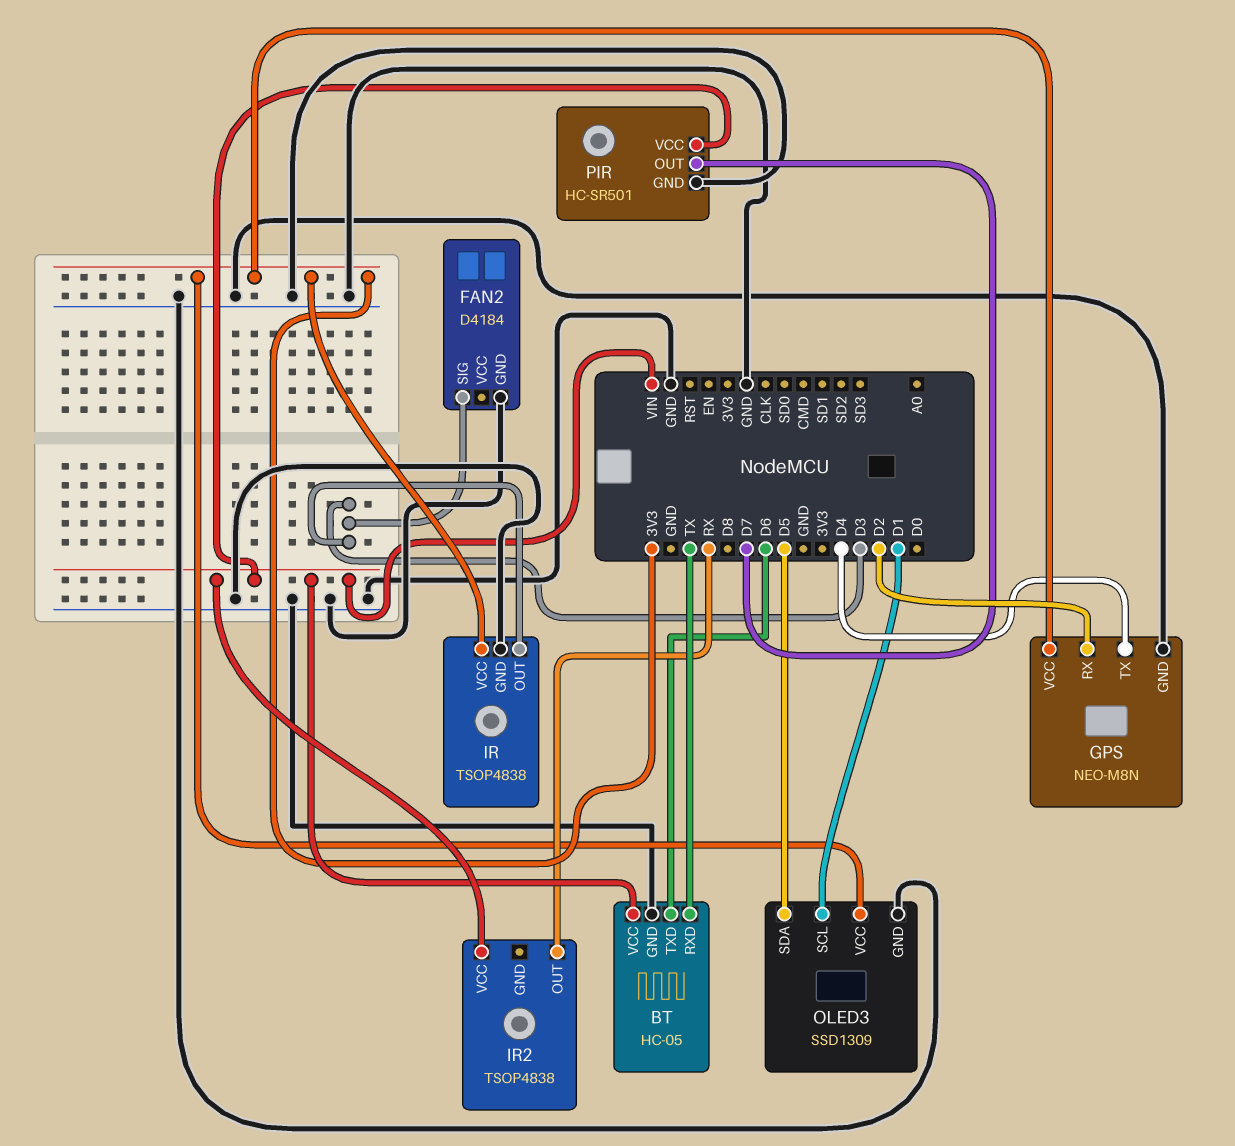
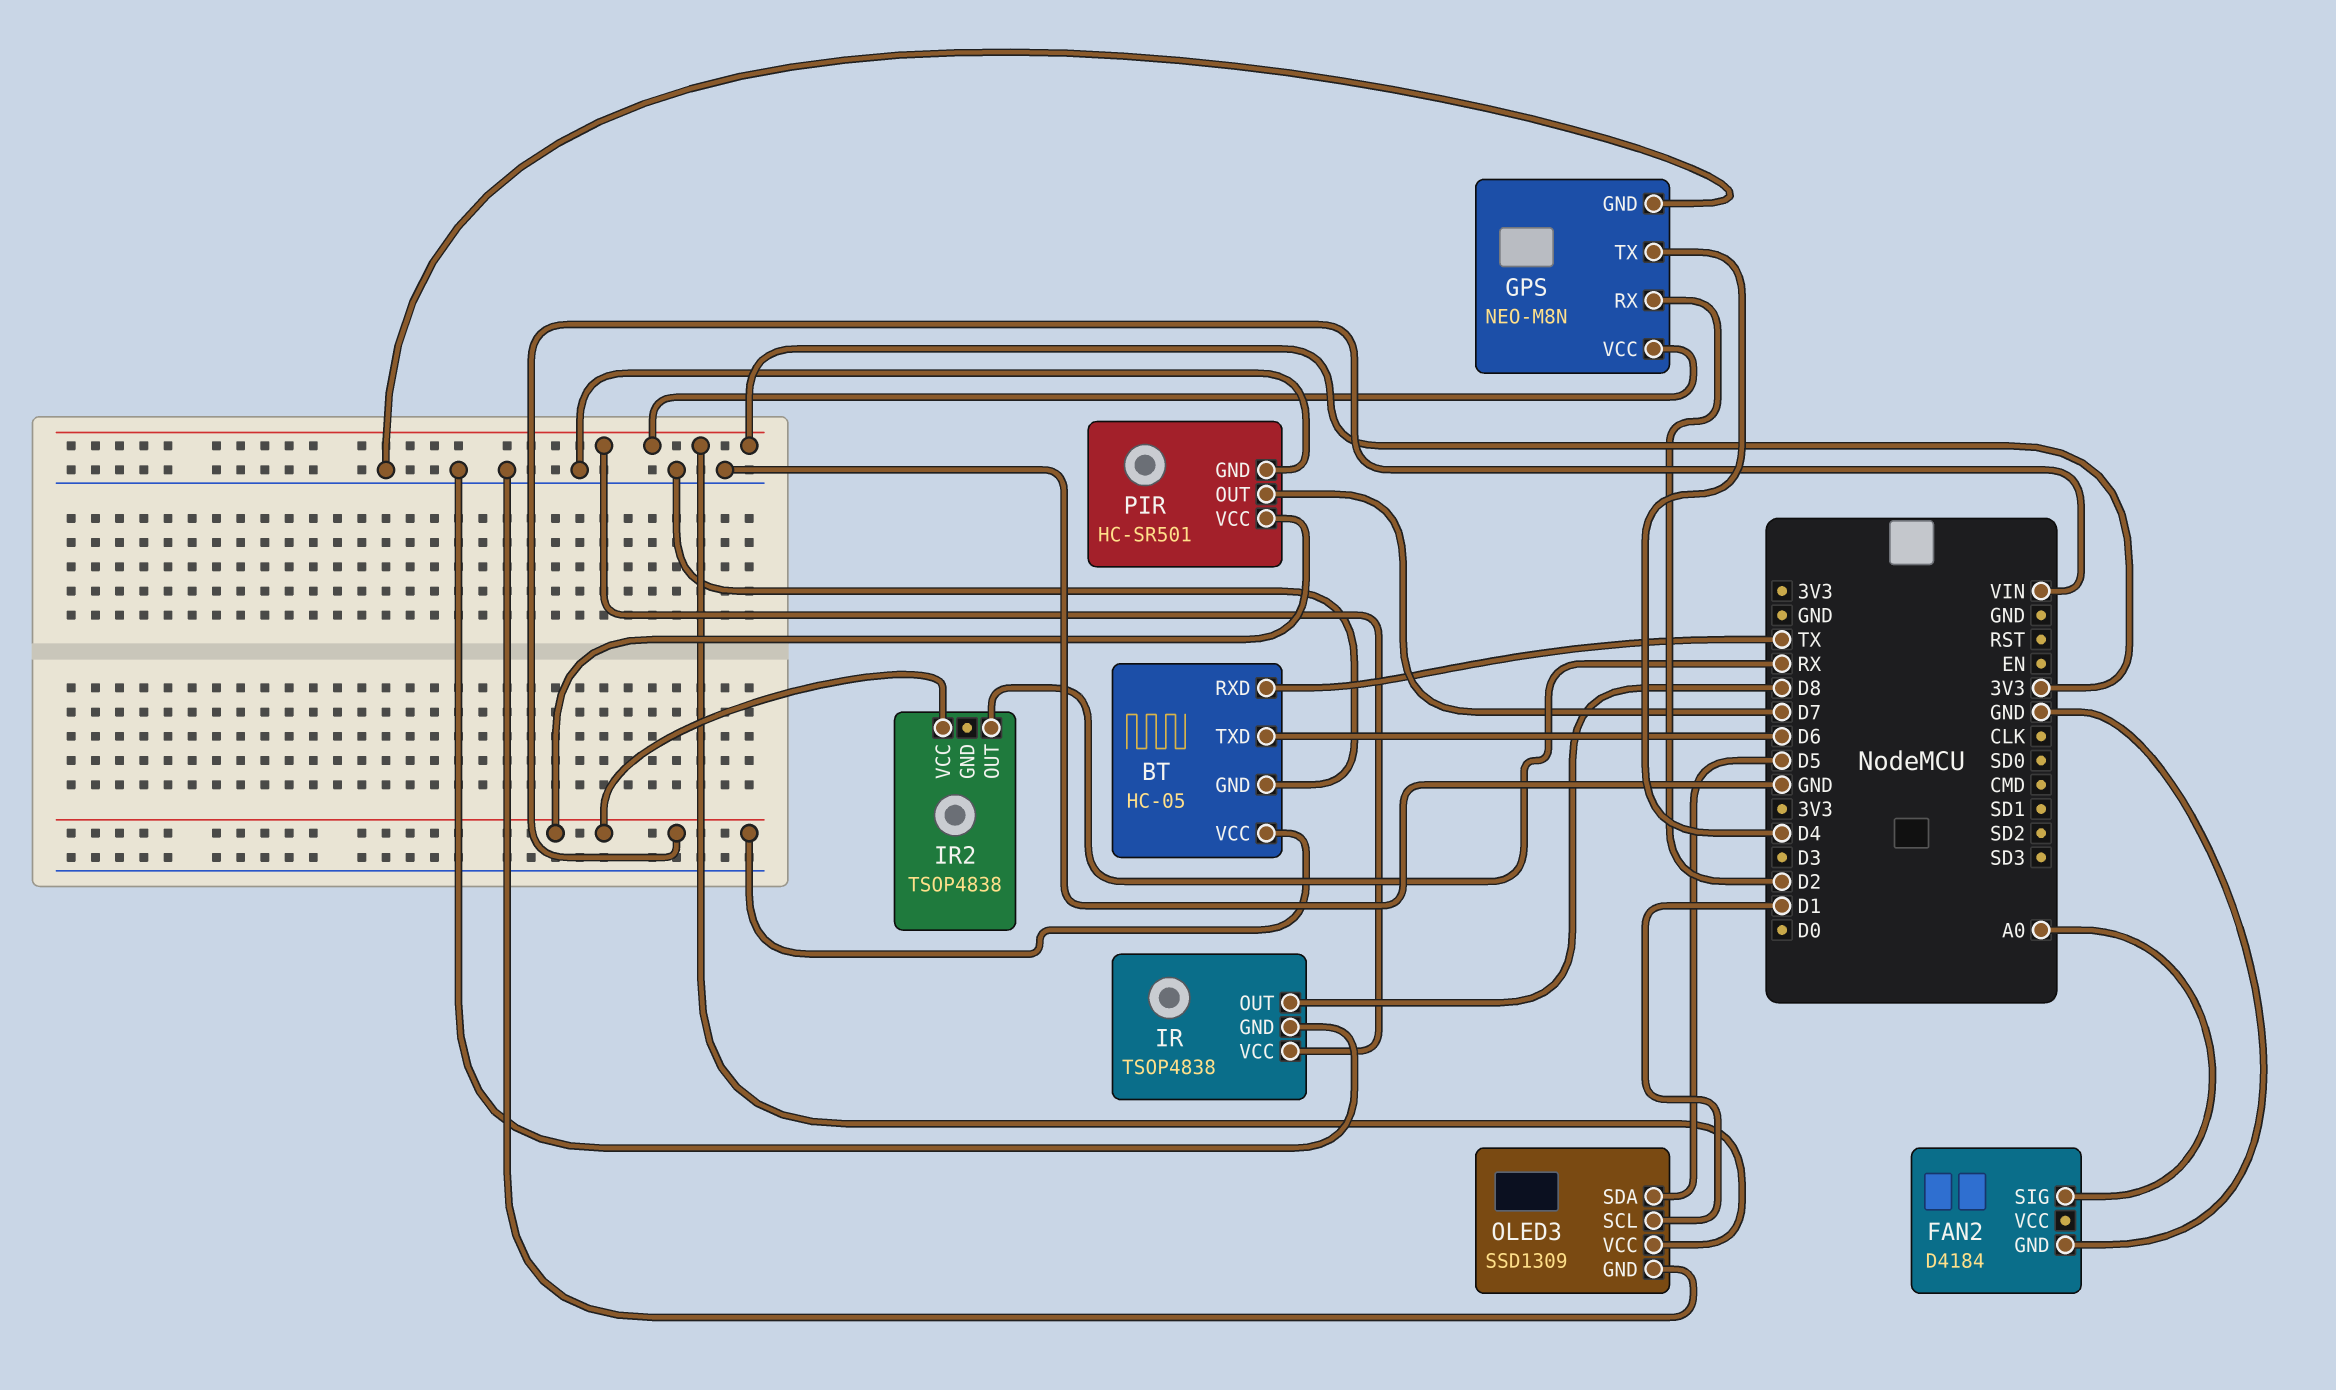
FAN2 pin SIG: D3 -> A0
IR pin OUT: D3 -> D8

